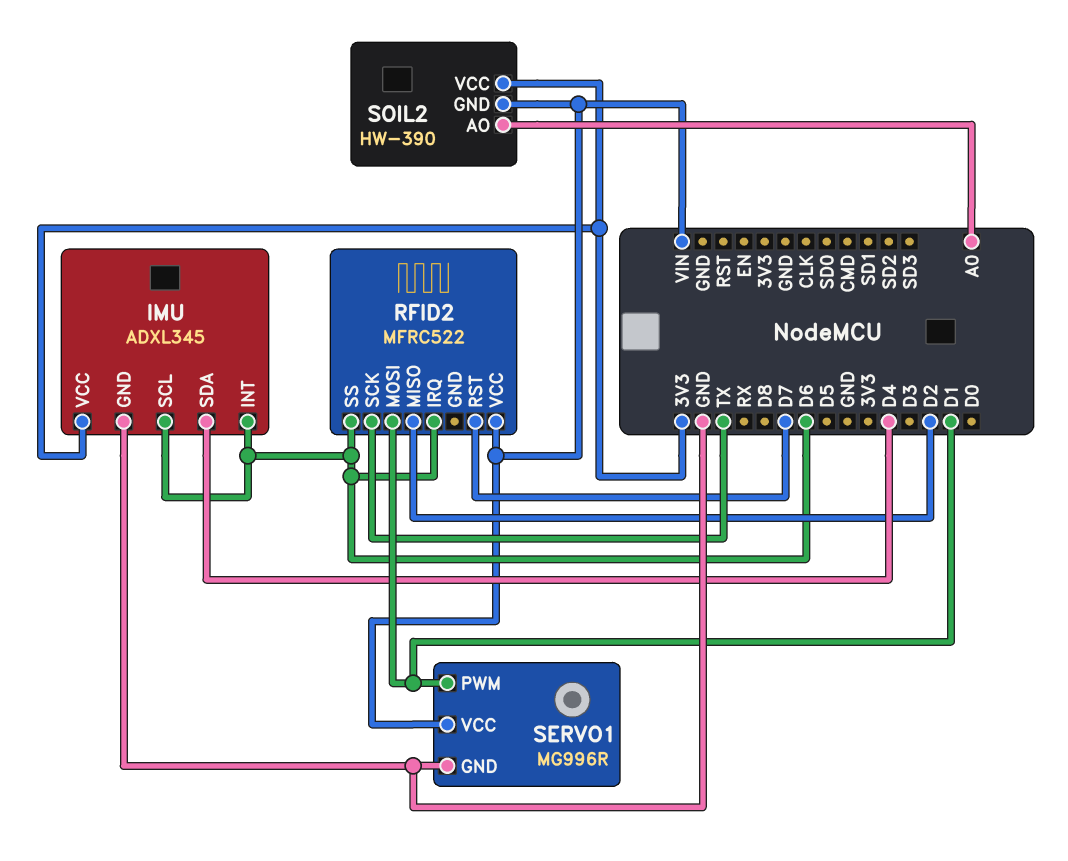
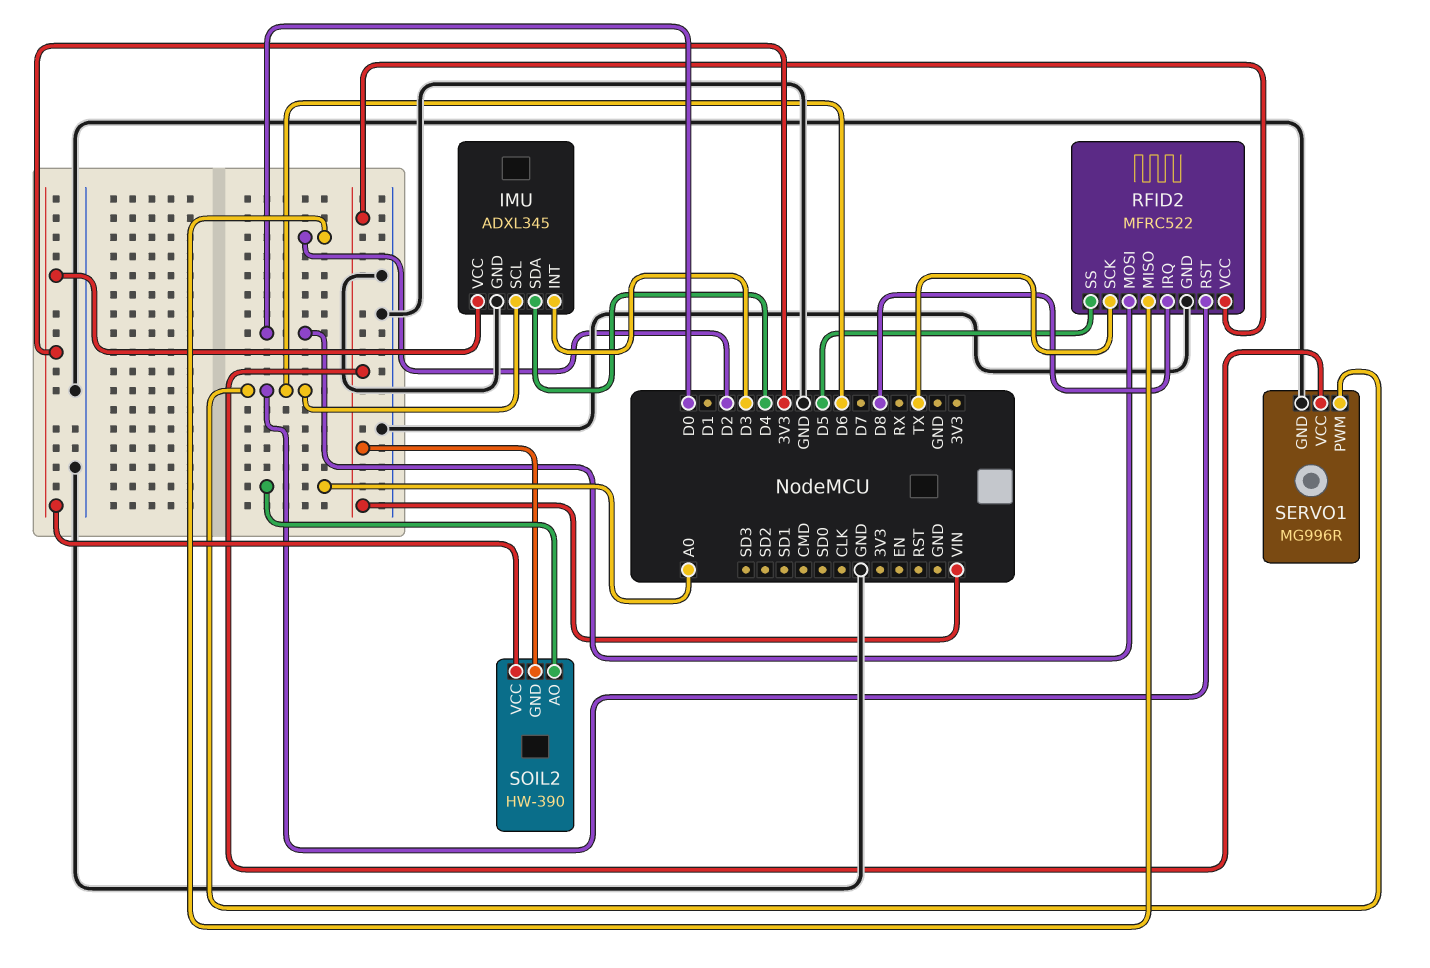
IMU pin INT: D6 -> D3
RFID2 pin GND: none -> GND
RFID2 pin IRQ: D6 -> D8
RFID2 pin MOSI: D1 -> D0
RFID2 pin RST: D7 -> D6
RFID2 pin SS: D6 -> D5
SERVO1 pin PWM: D1 -> D6

